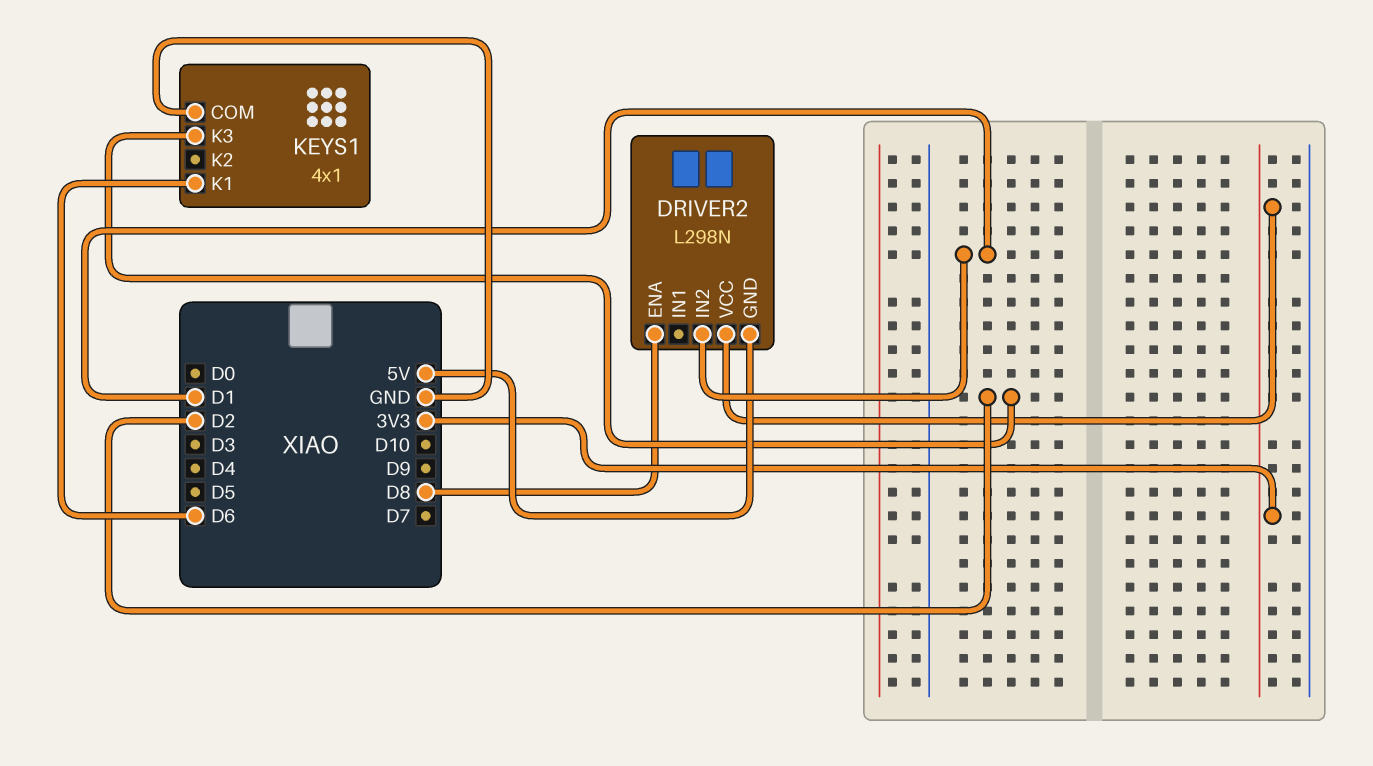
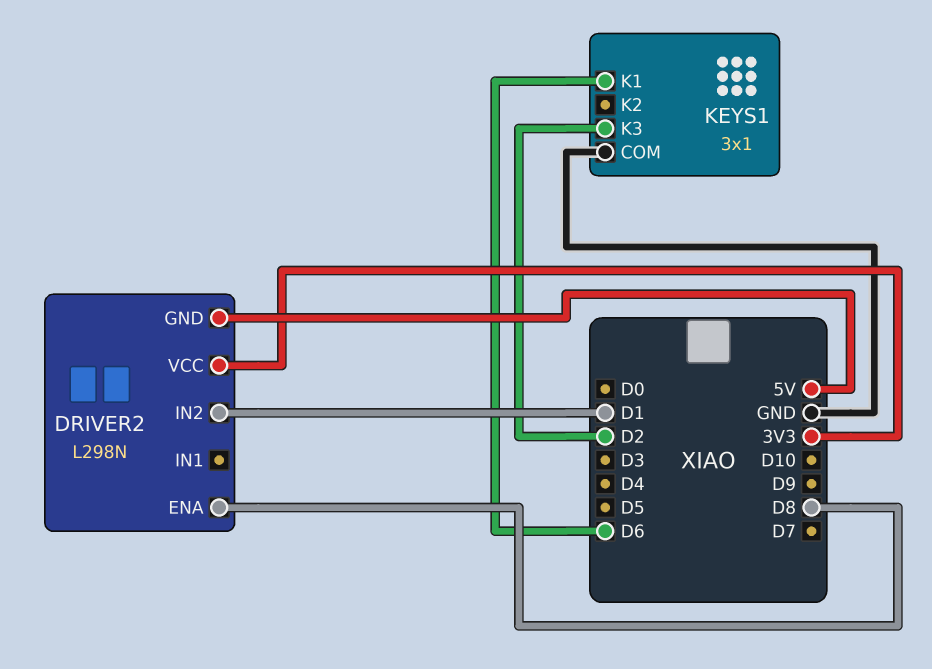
KEYS1: 4x1 -> 3x1

